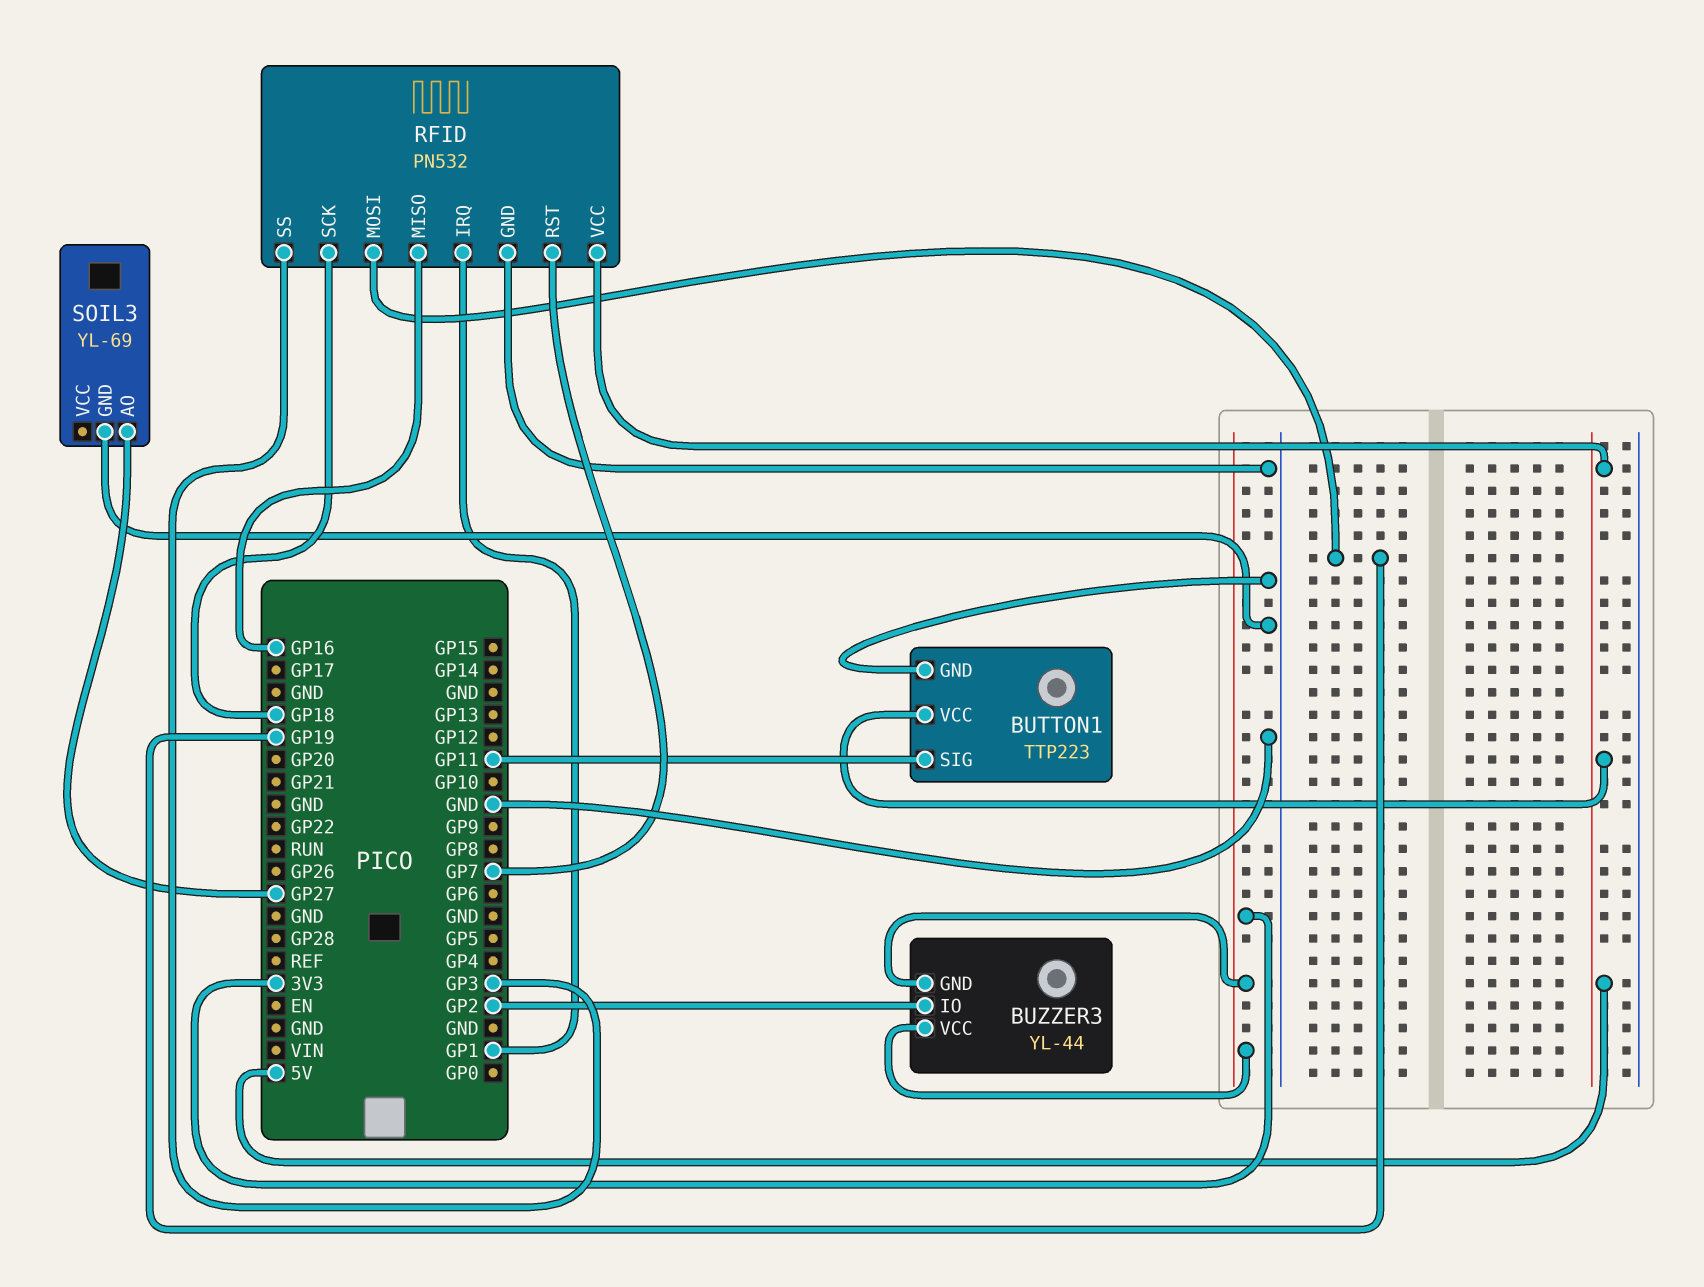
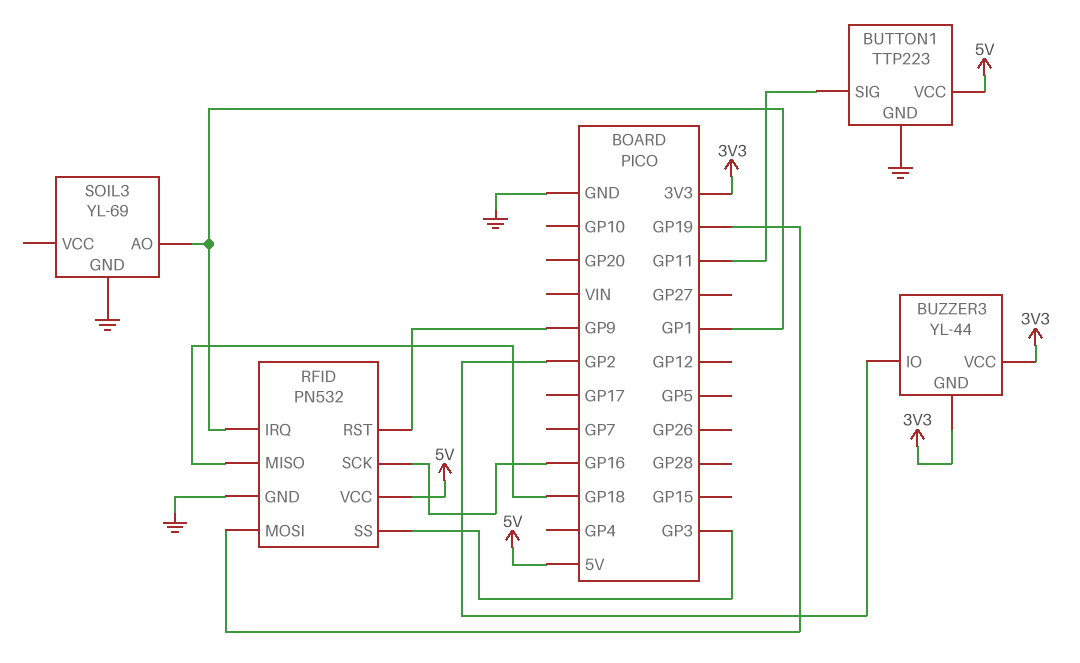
RFID pin MISO: GP16 -> GP18
RFID pin RST: GP7 -> GP9
RFID pin SCK: GP18 -> GP16
SOIL3 pin AO: GP27 -> GP1

